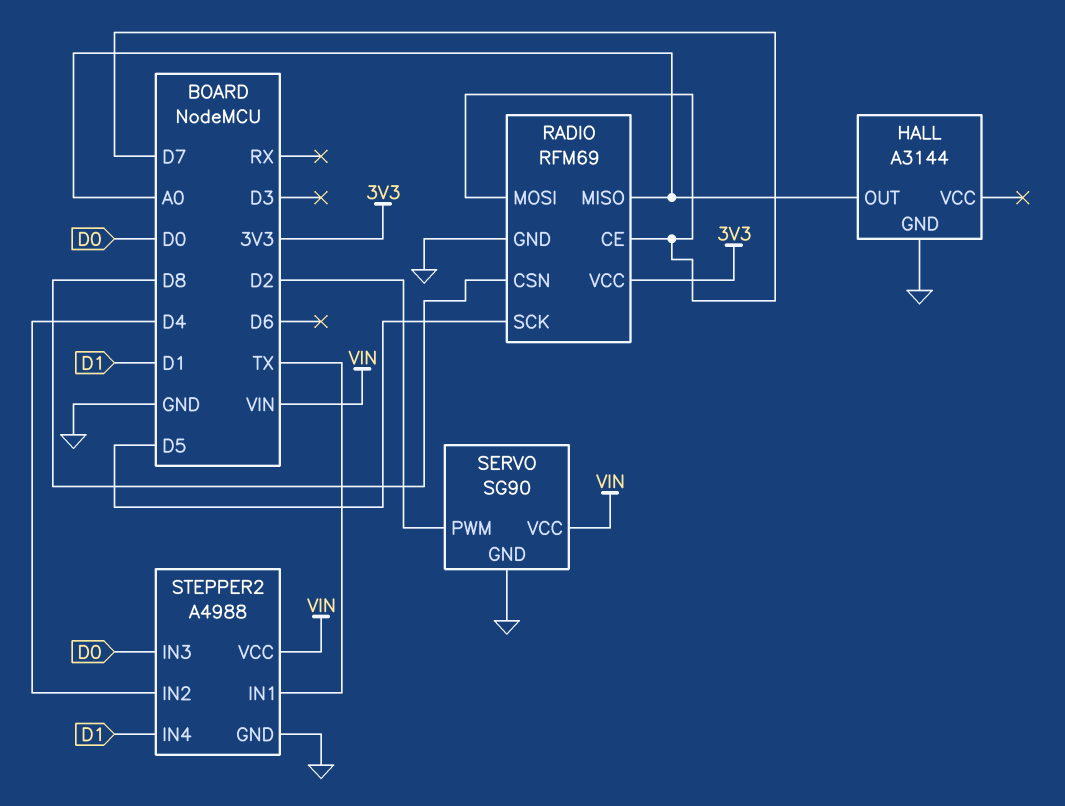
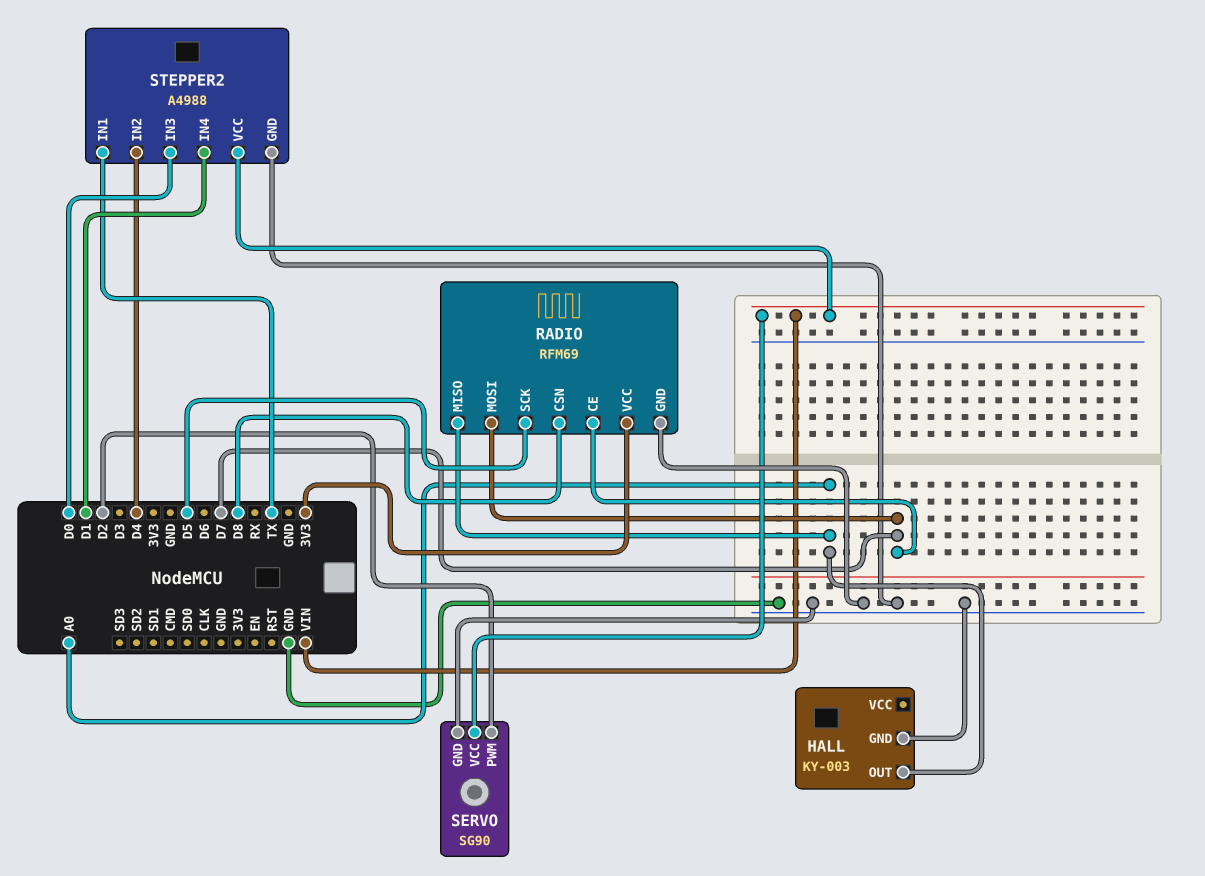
HALL: A3144 -> KY-003

